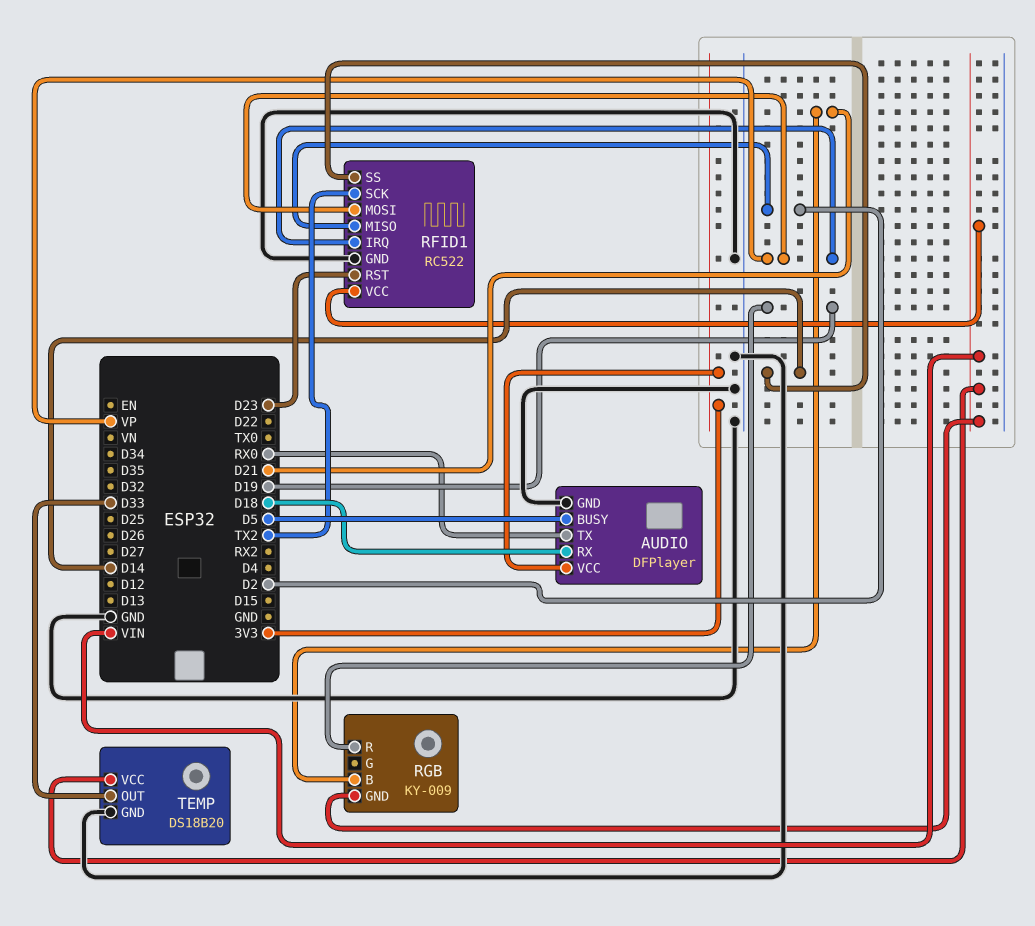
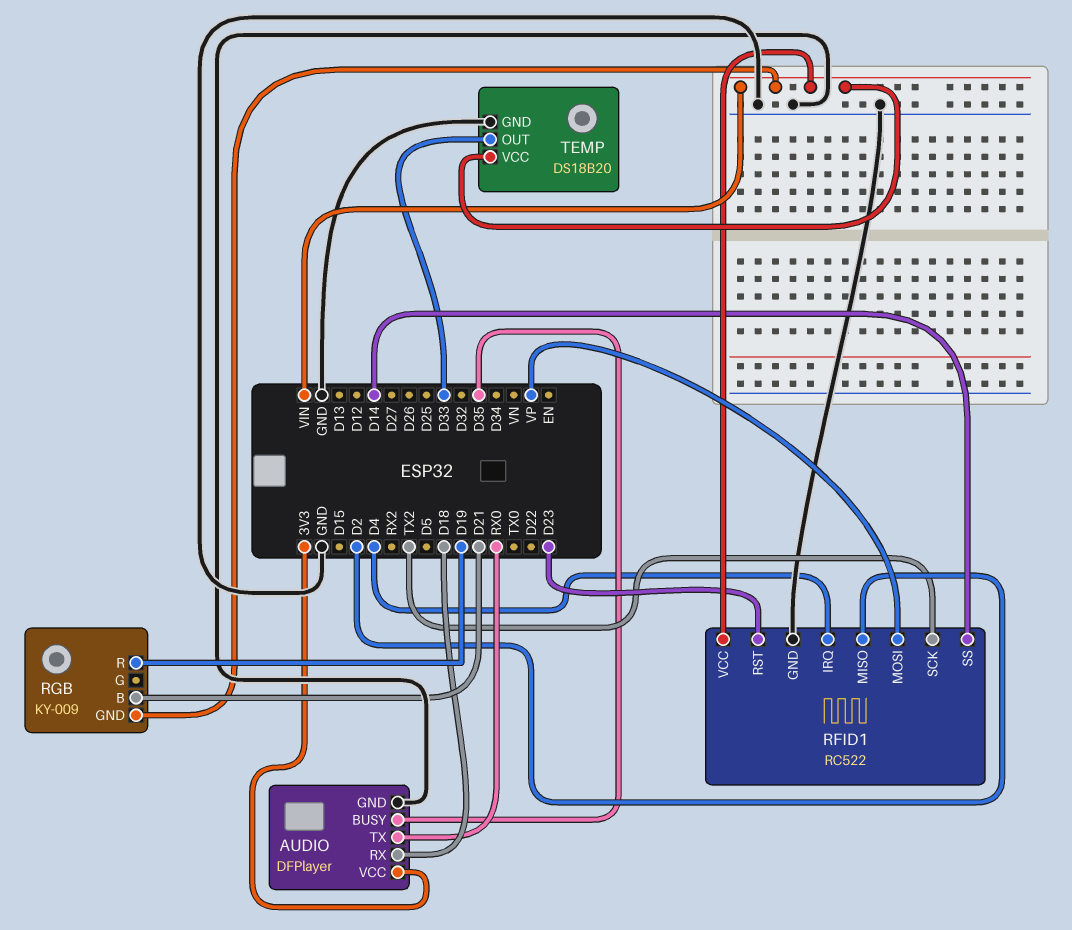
AUDIO pin BUSY: D5 -> D35
RFID1 pin IRQ: VP -> D4

